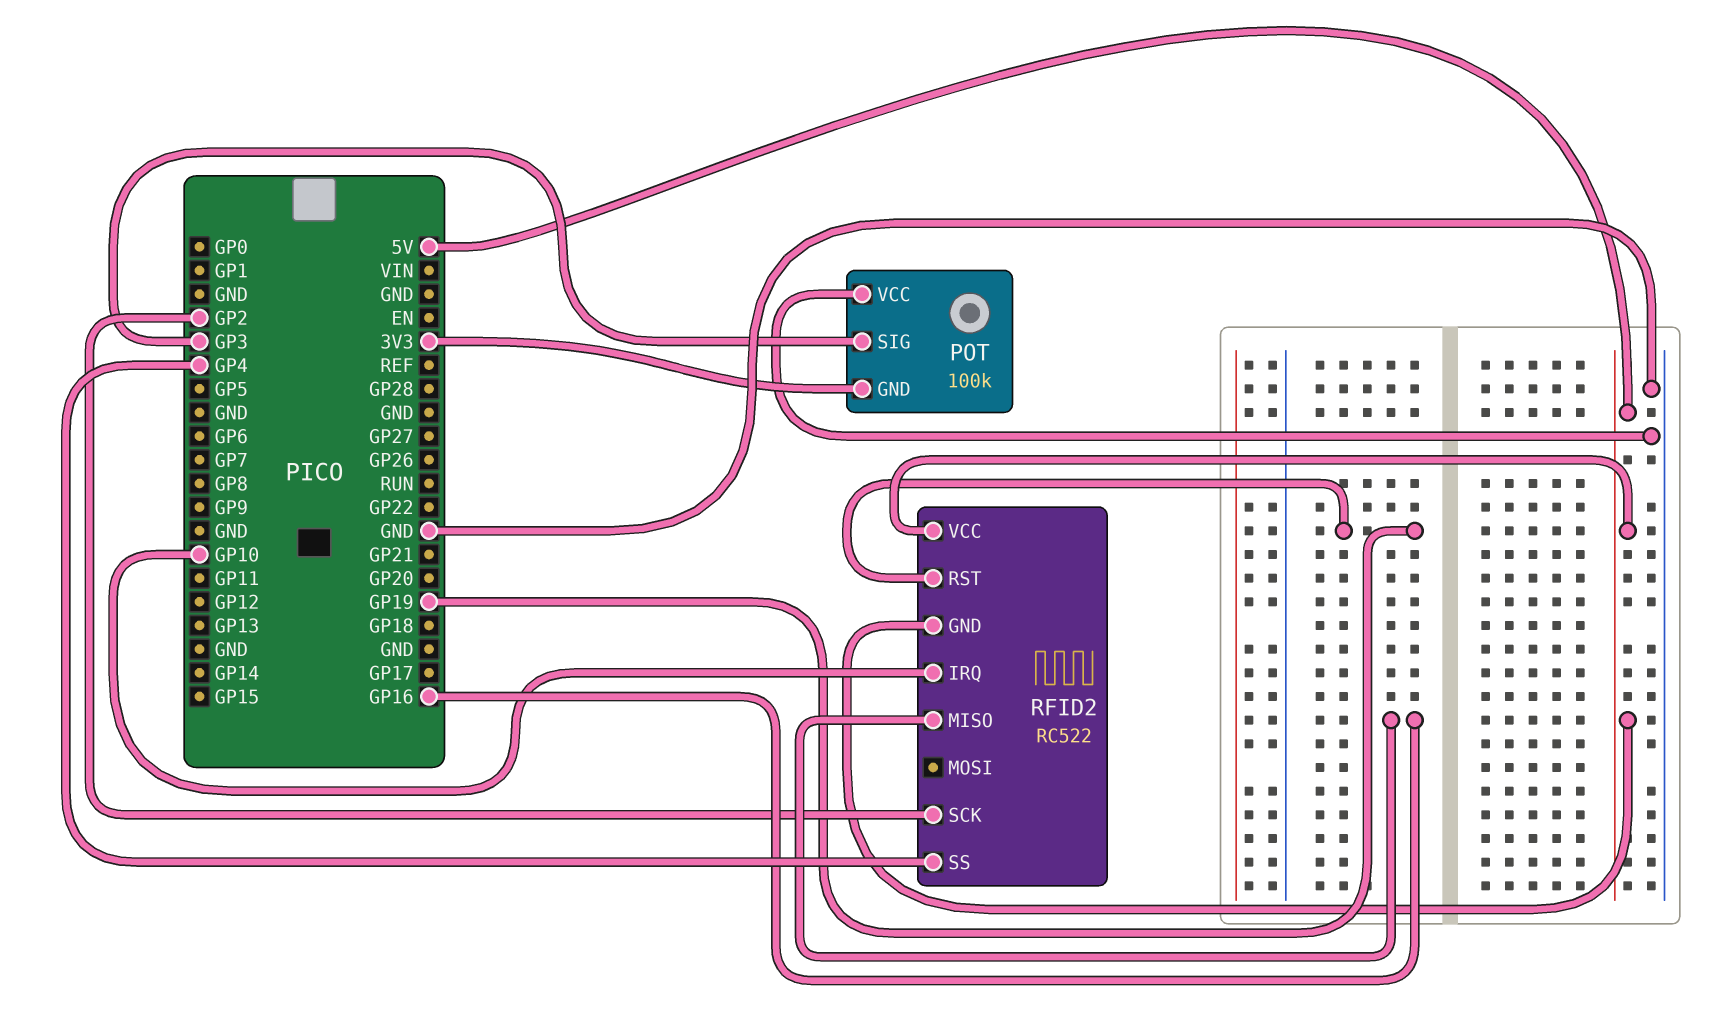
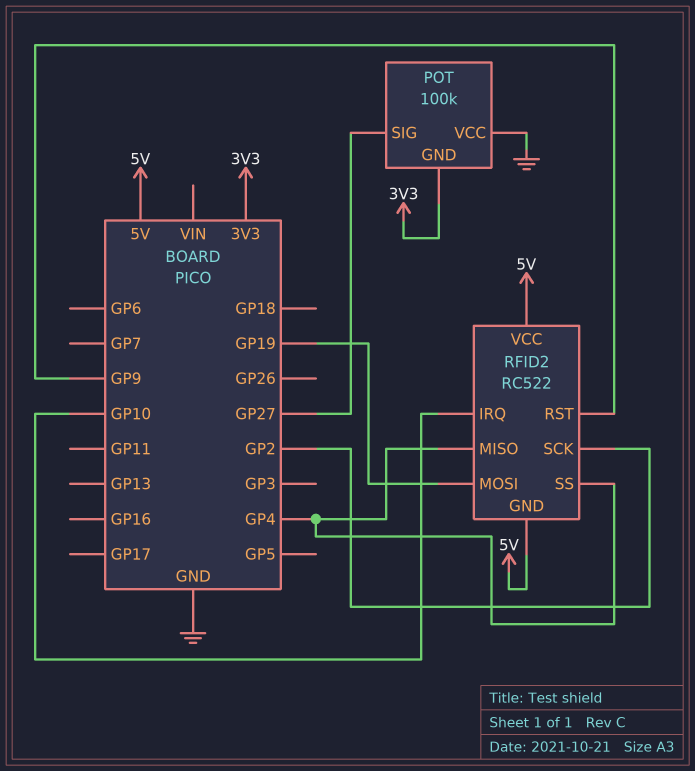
POT pin SIG: GP3 -> GP27
RFID2 pin MISO: GP16 -> GP4
RFID2 pin MOSI: none -> GP19
RFID2 pin RST: GP19 -> GP9

